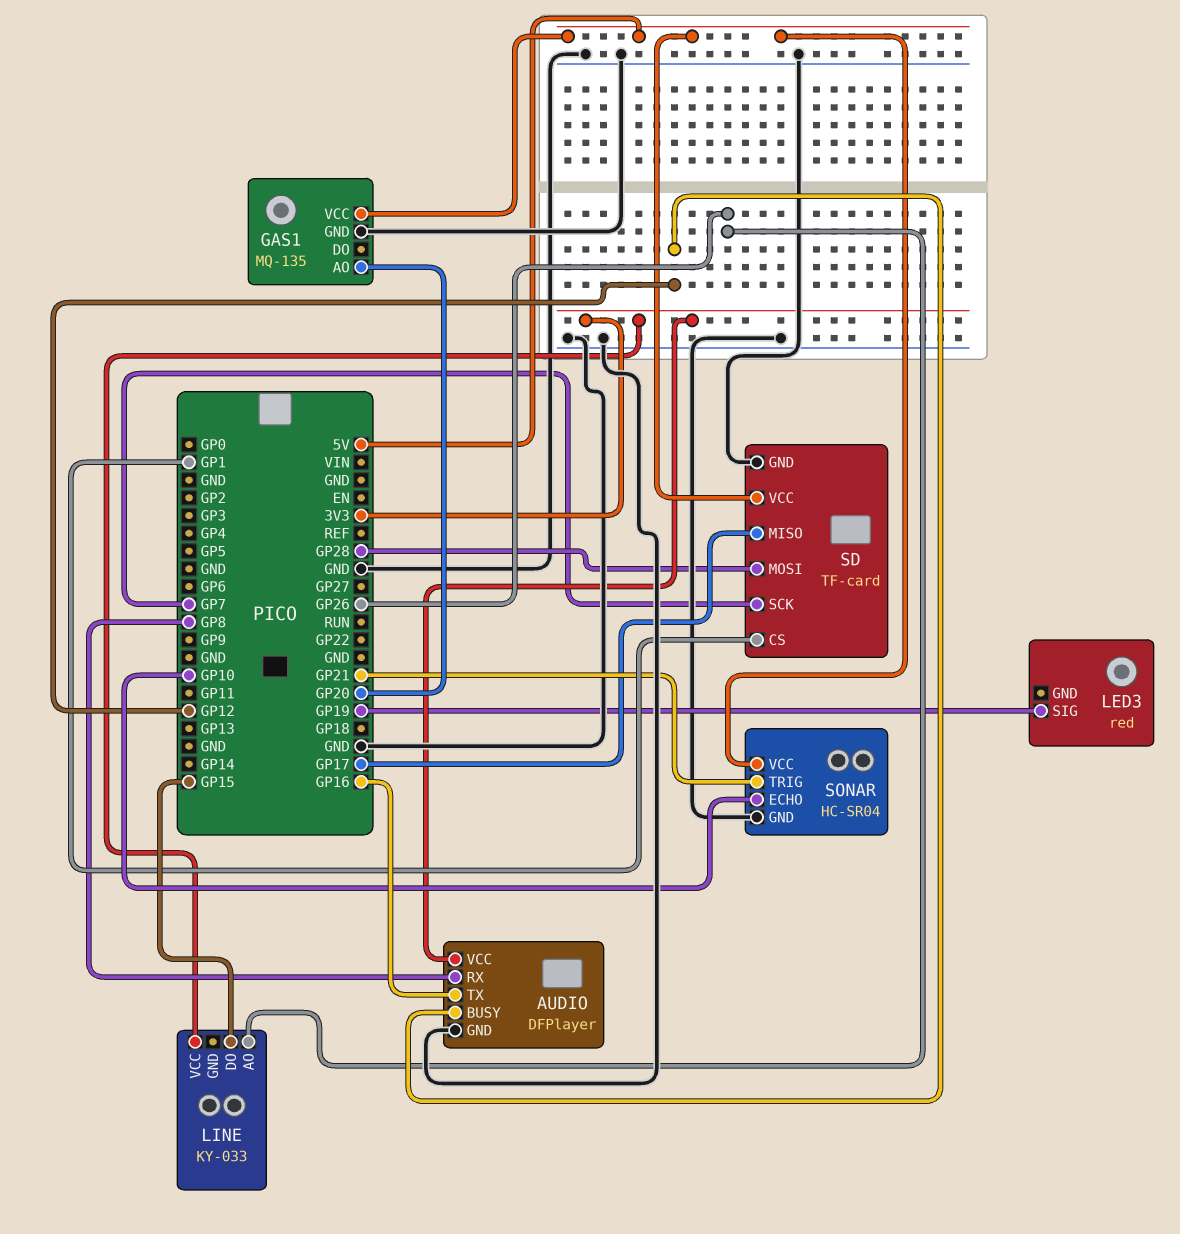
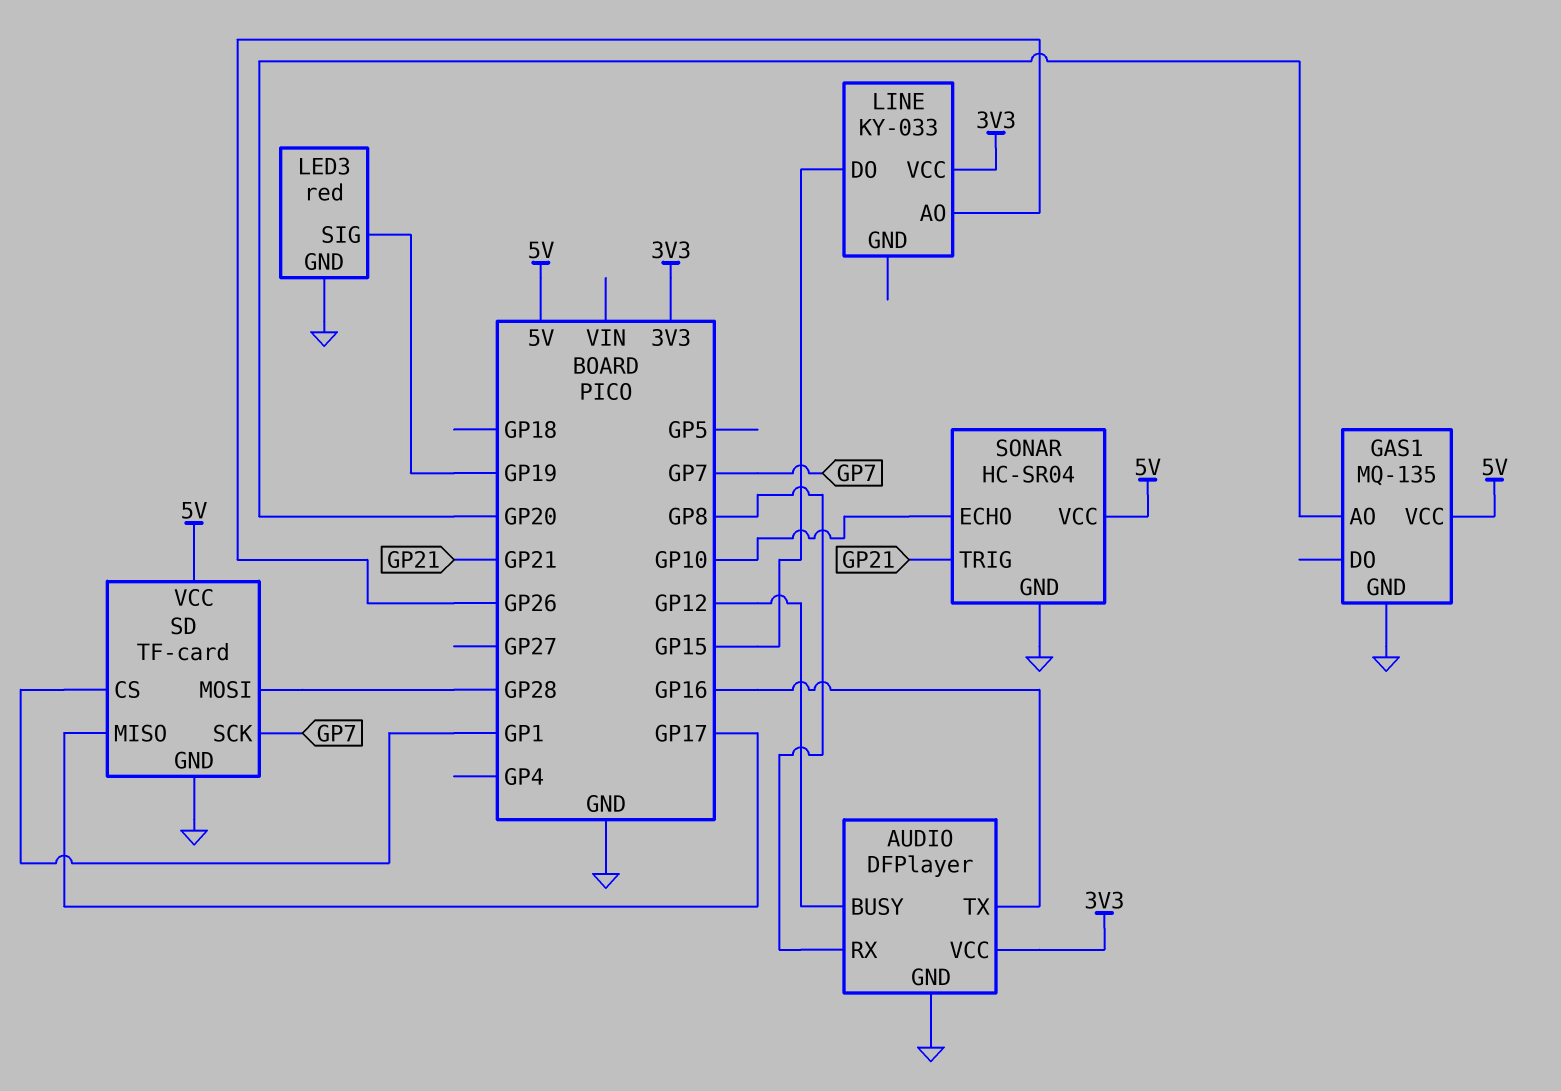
LED3 pin GND: none -> GND

